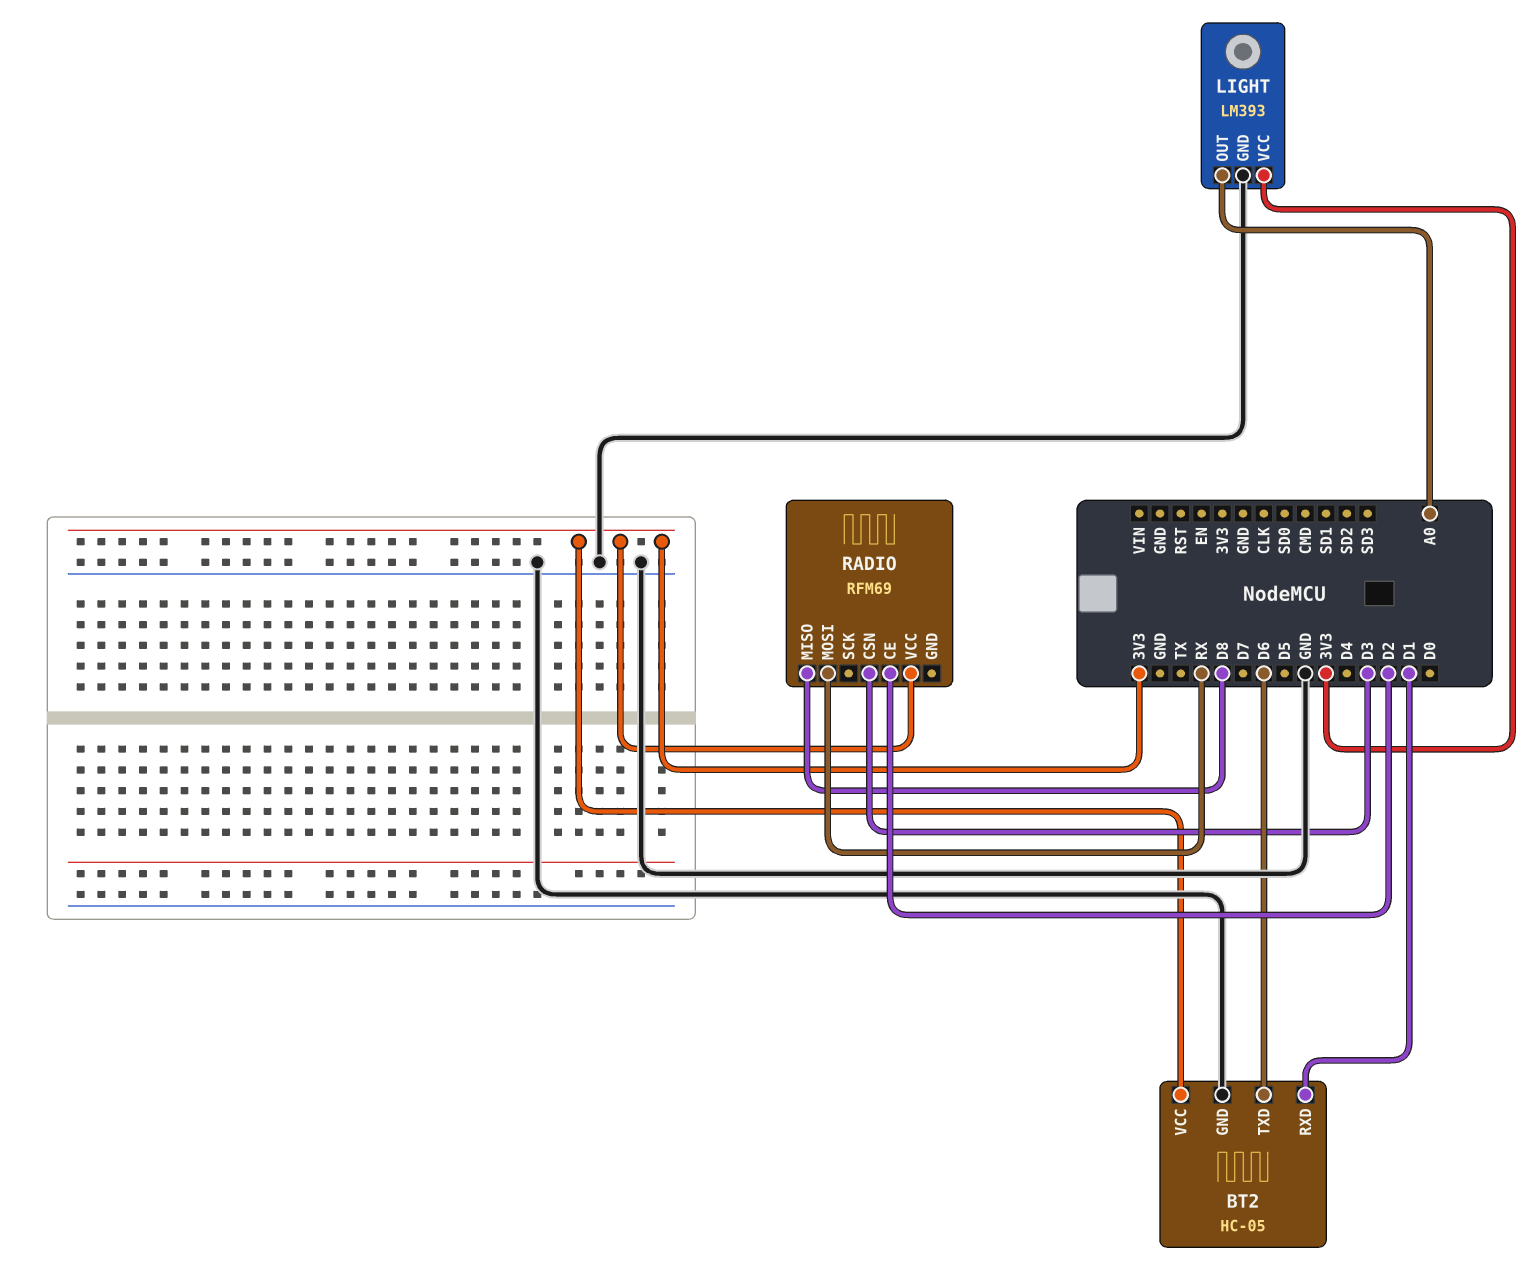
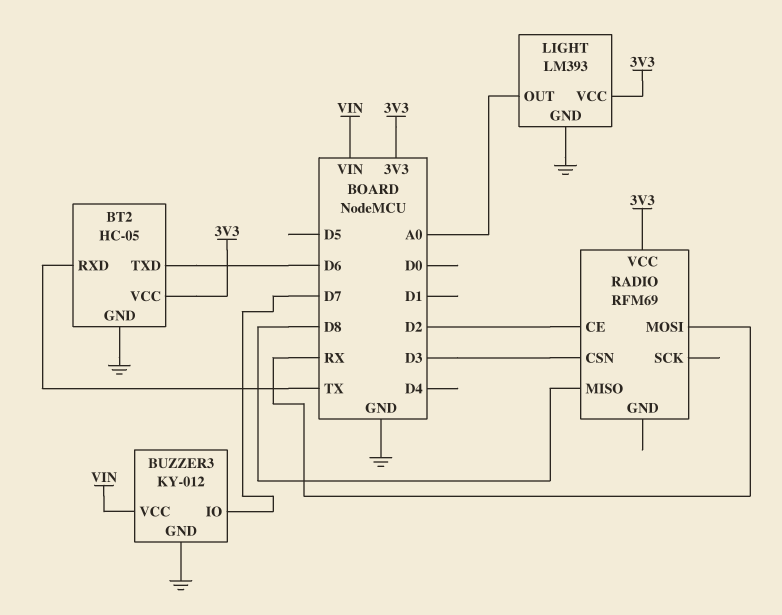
BT2 pin RXD: D1 -> TX
BUZZER3: none -> KY-012
BUZZER3 pin GND: none -> GND
BUZZER3 pin IO: none -> D7
BUZZER3 pin VCC: none -> VIN

